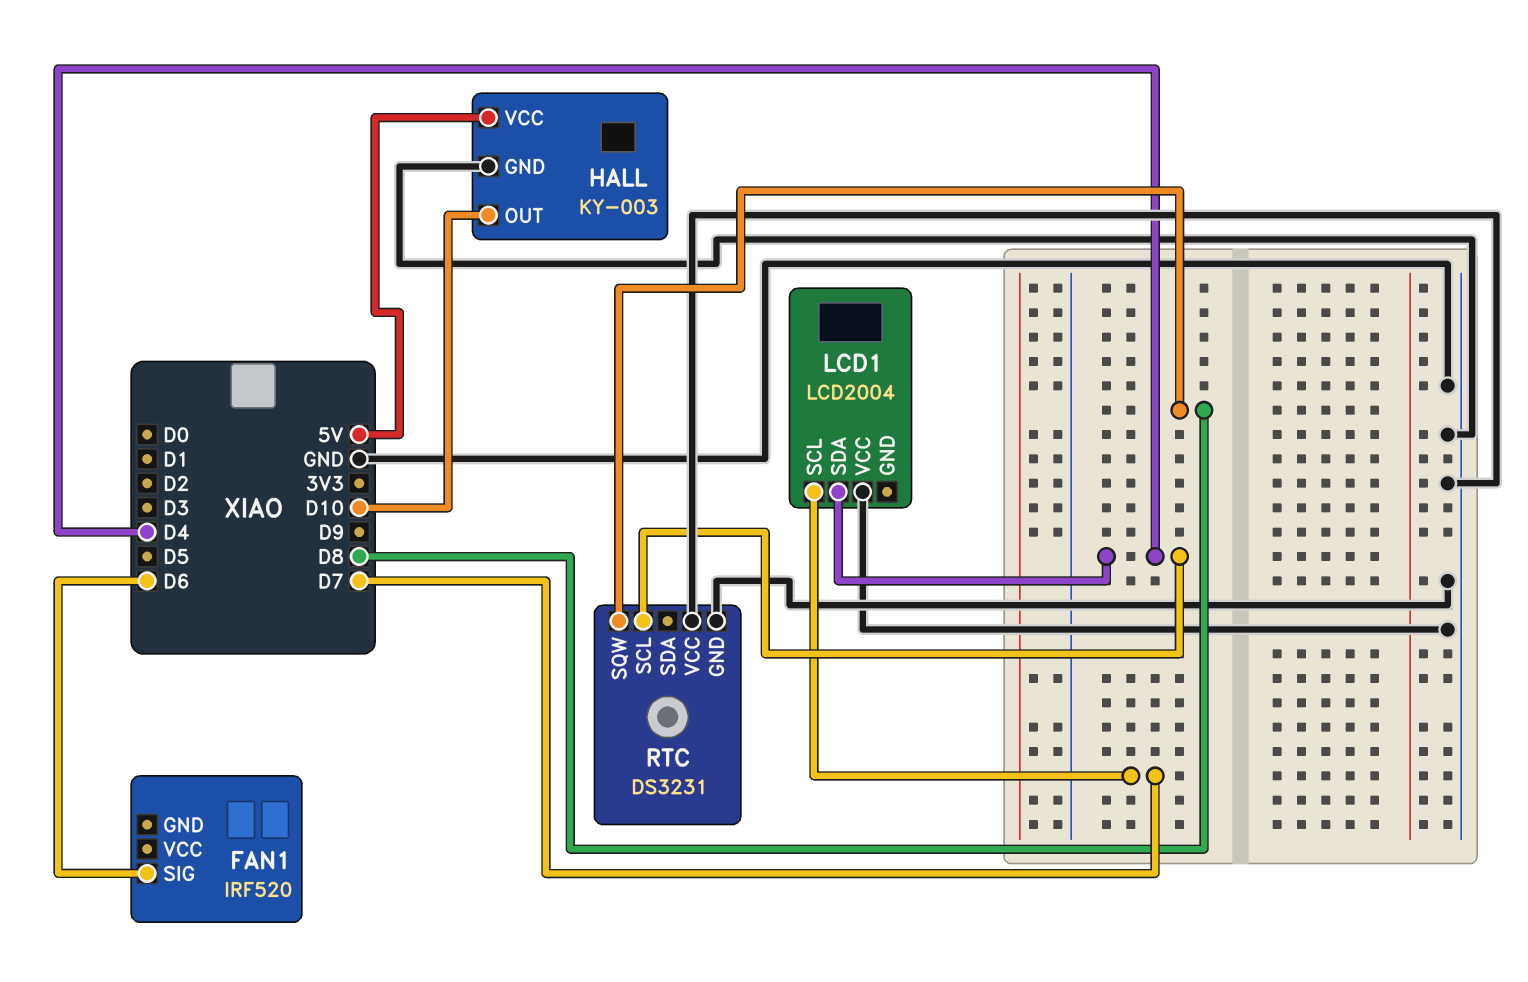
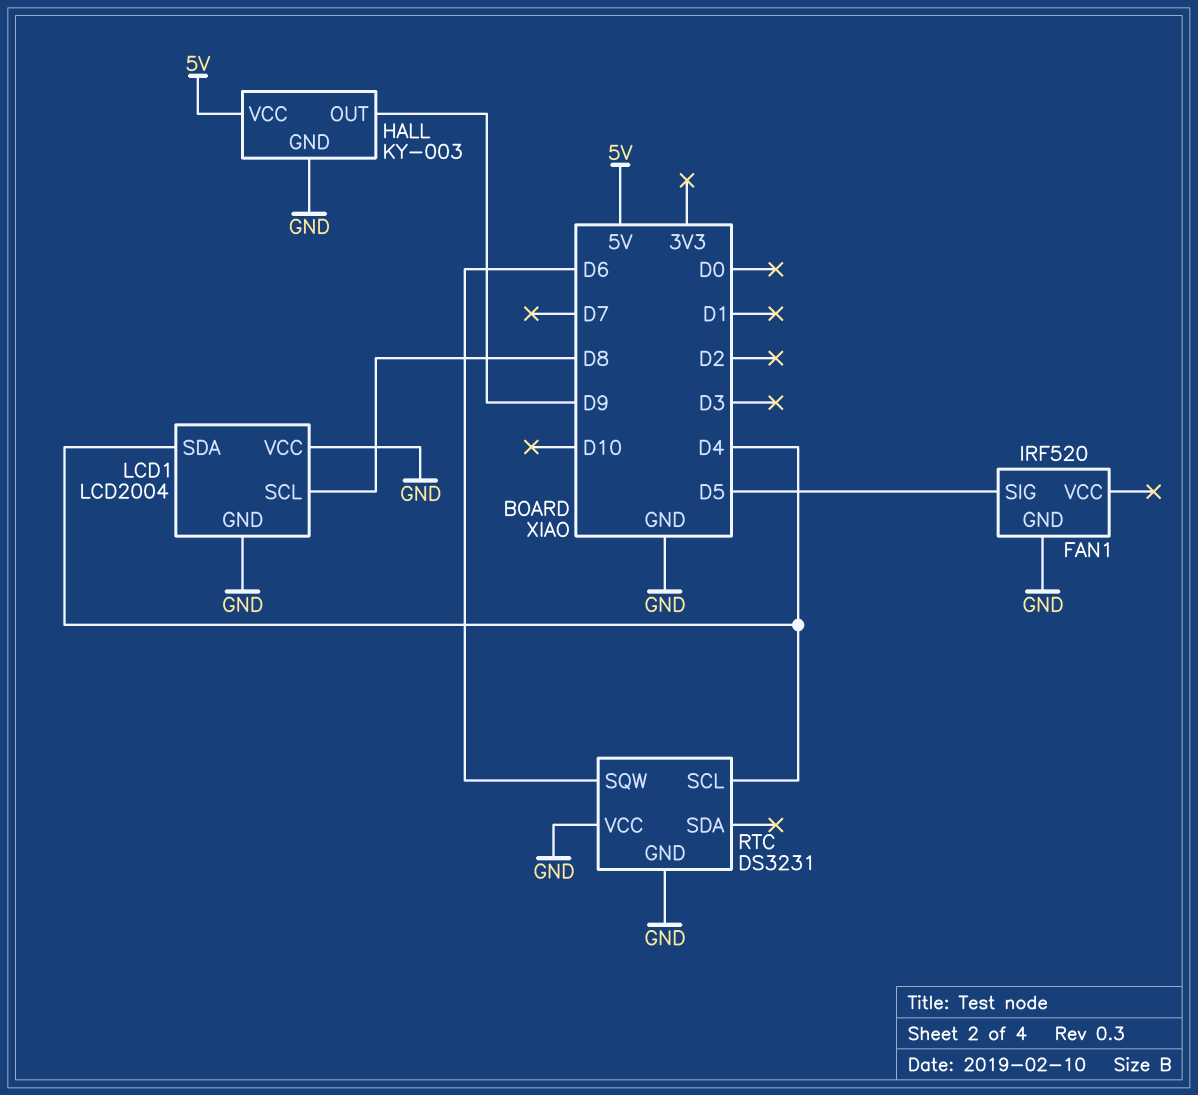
FAN1 pin GND: none -> GND
FAN1 pin SIG: D6 -> D5
HALL pin OUT: D10 -> D9
LCD1 pin GND: none -> GND
LCD1 pin SCL: D7 -> D8
RTC pin SQW: D8 -> D6

